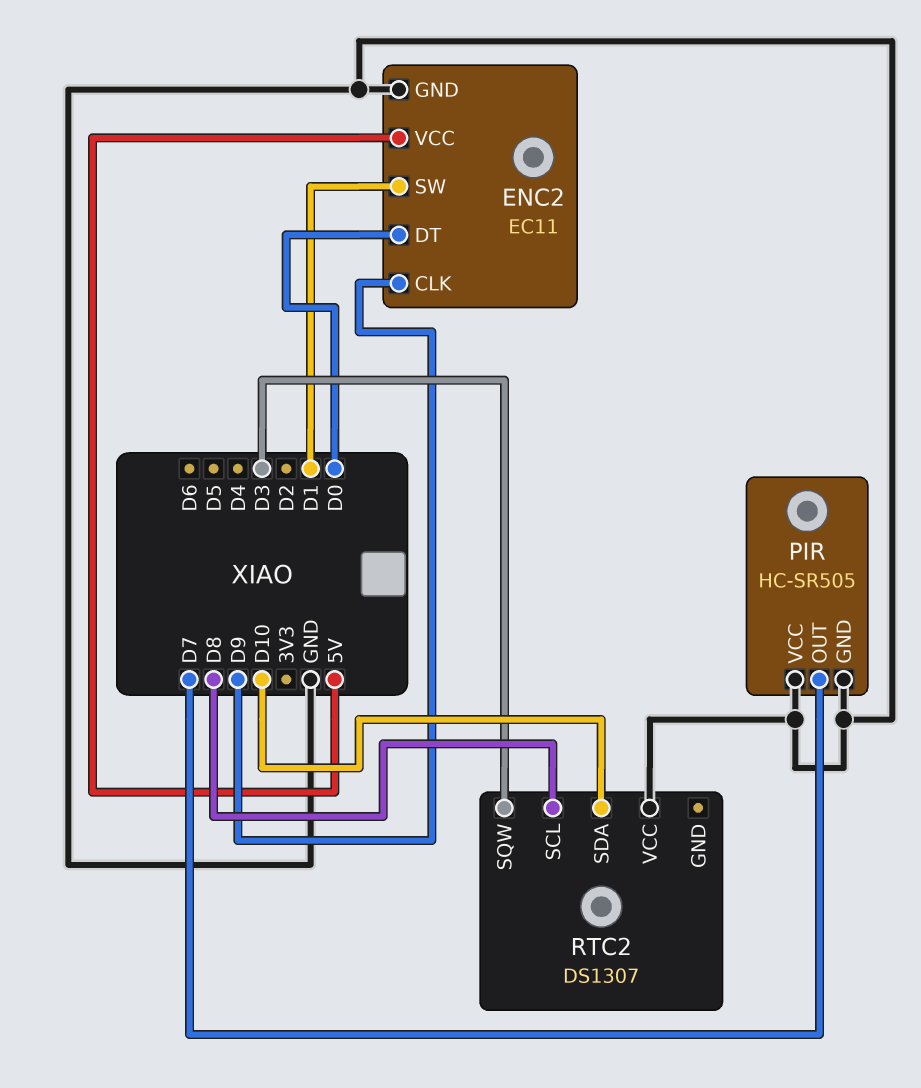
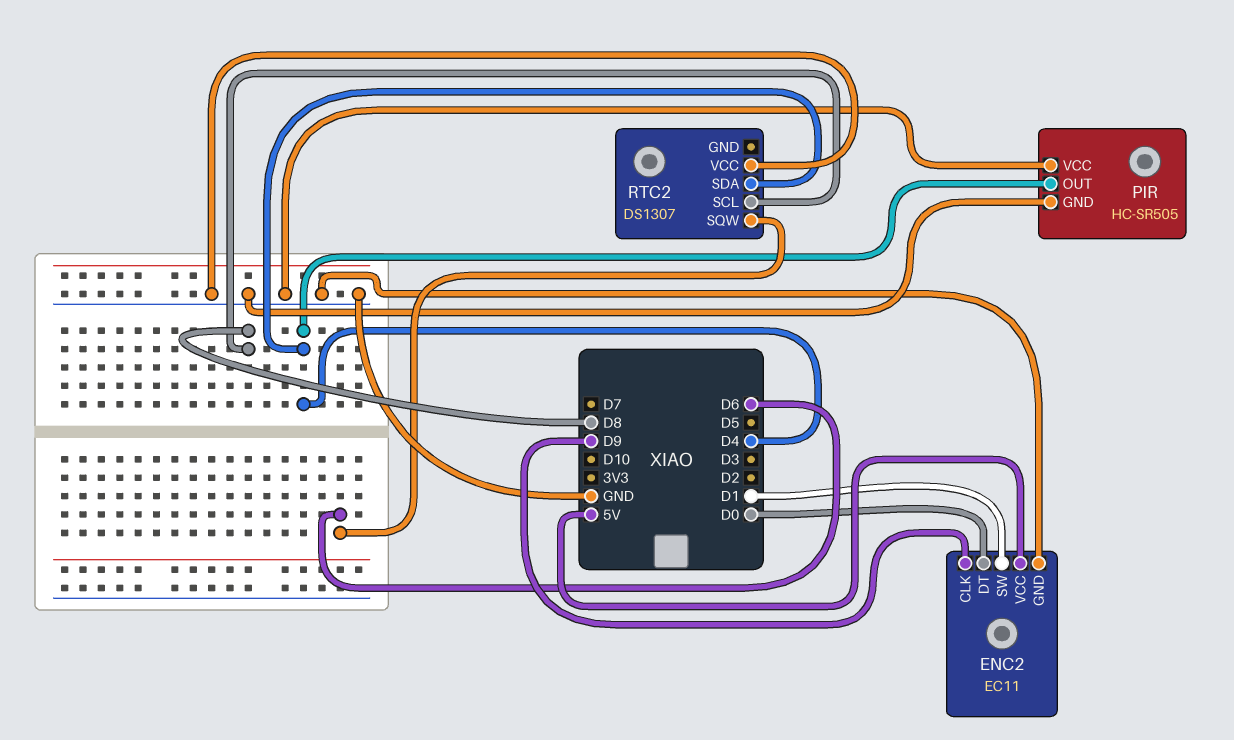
PIR pin OUT: D7 -> D4
RTC2 pin SDA: D10 -> D4
RTC2 pin SQW: D3 -> D6

